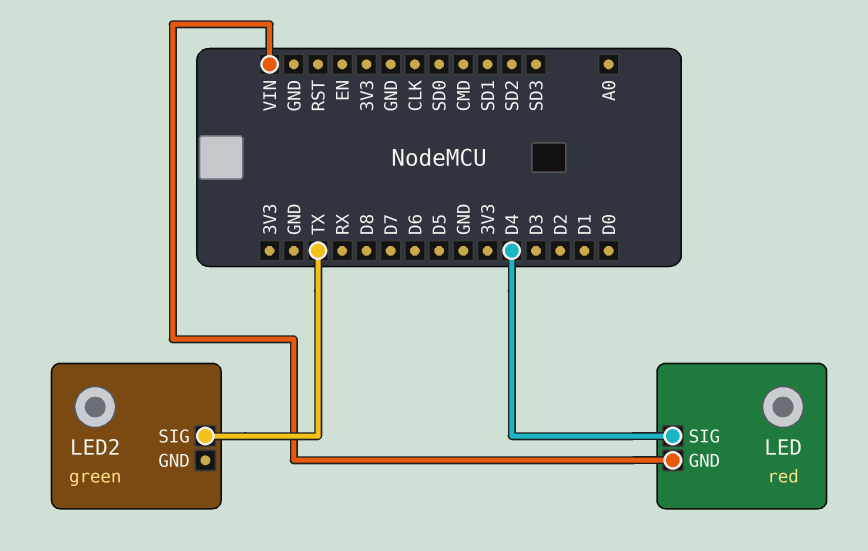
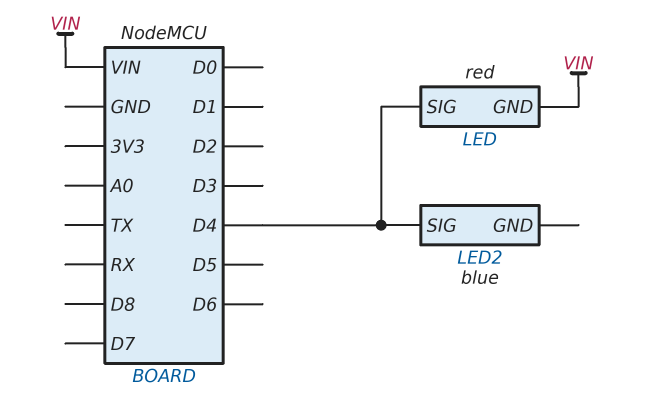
LED2: green -> blue
LED2 pin SIG: TX -> D4

